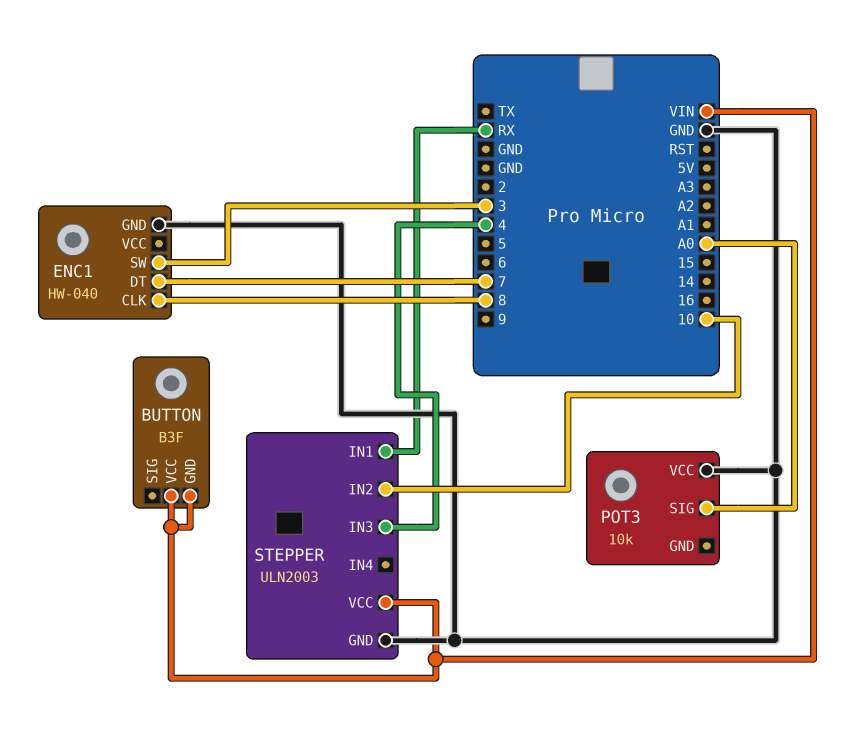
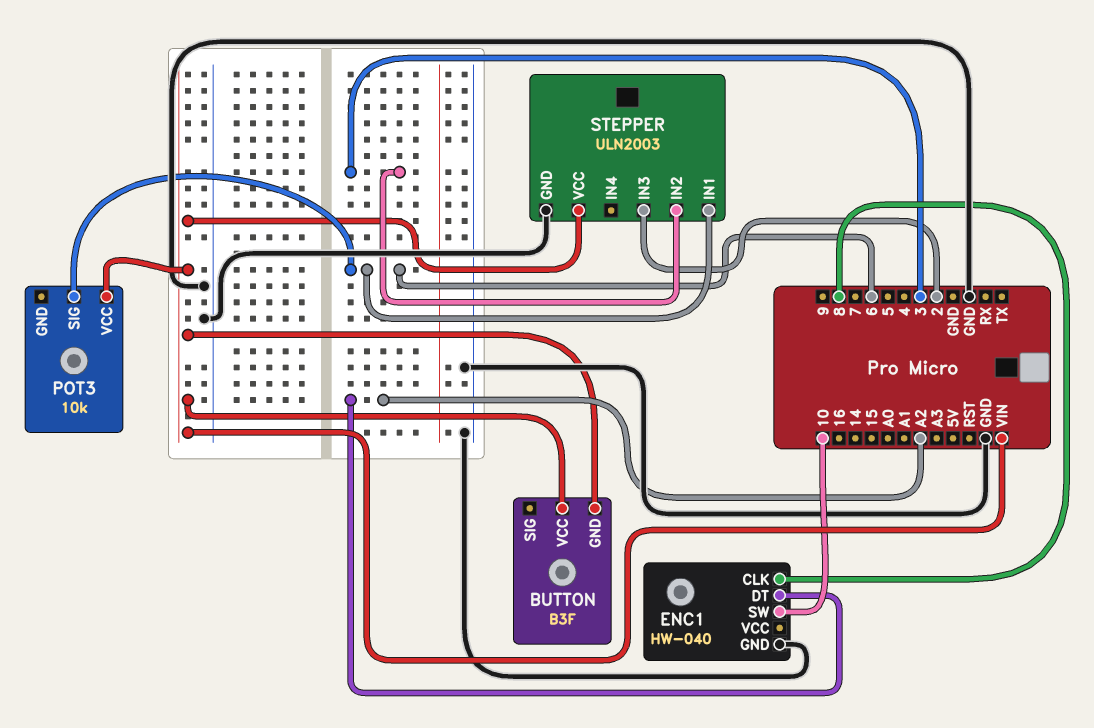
ENC1 pin DT: 7 -> A2
ENC1 pin SW: 3 -> 10
POT3 pin SIG: A0 -> 6
POT3 pin VCC: GND -> VIN
STEPPER pin IN1: RX -> 6
STEPPER pin IN2: 10 -> 3
STEPPER pin IN3: 4 -> 2

